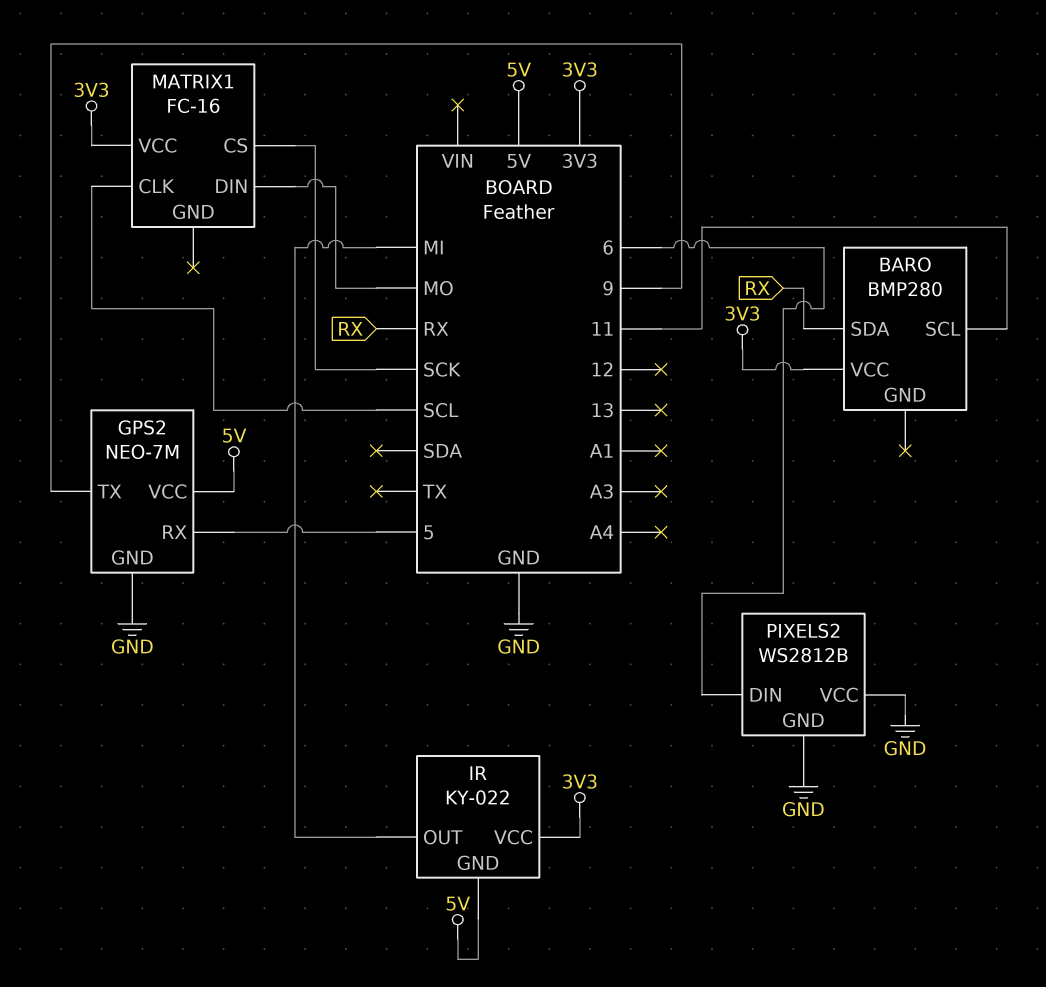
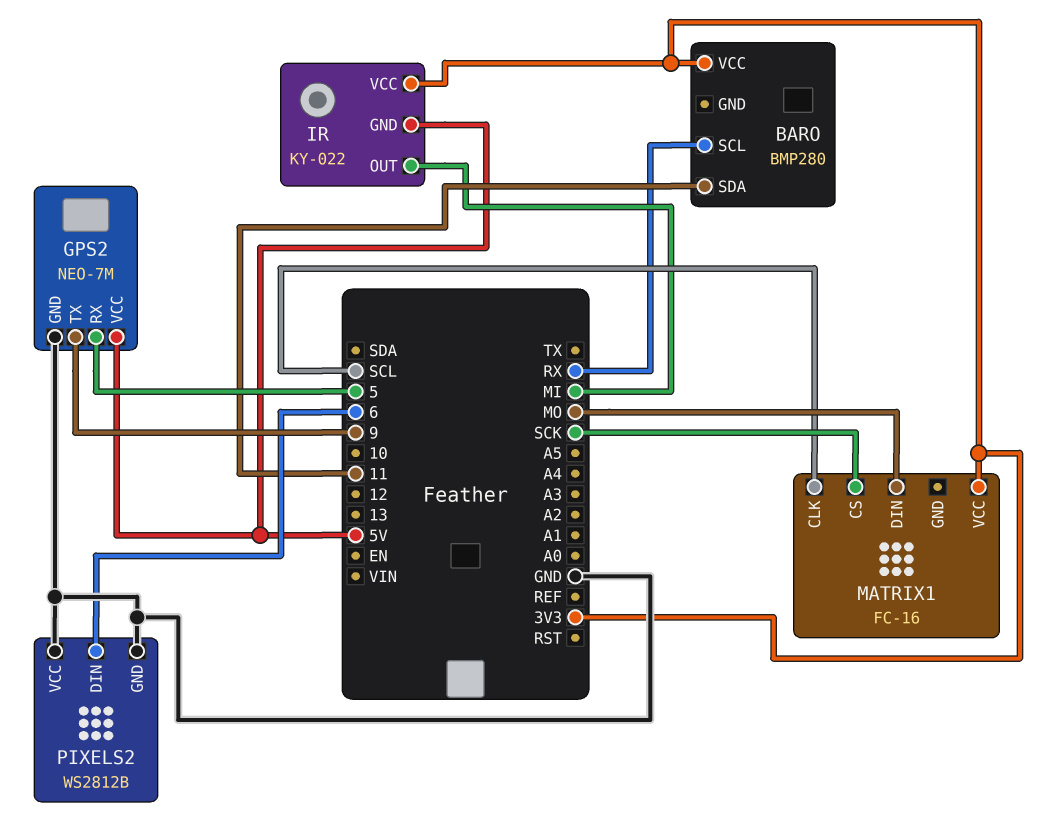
BARO pin SCL: 11 -> RX
BARO pin SDA: RX -> 11

